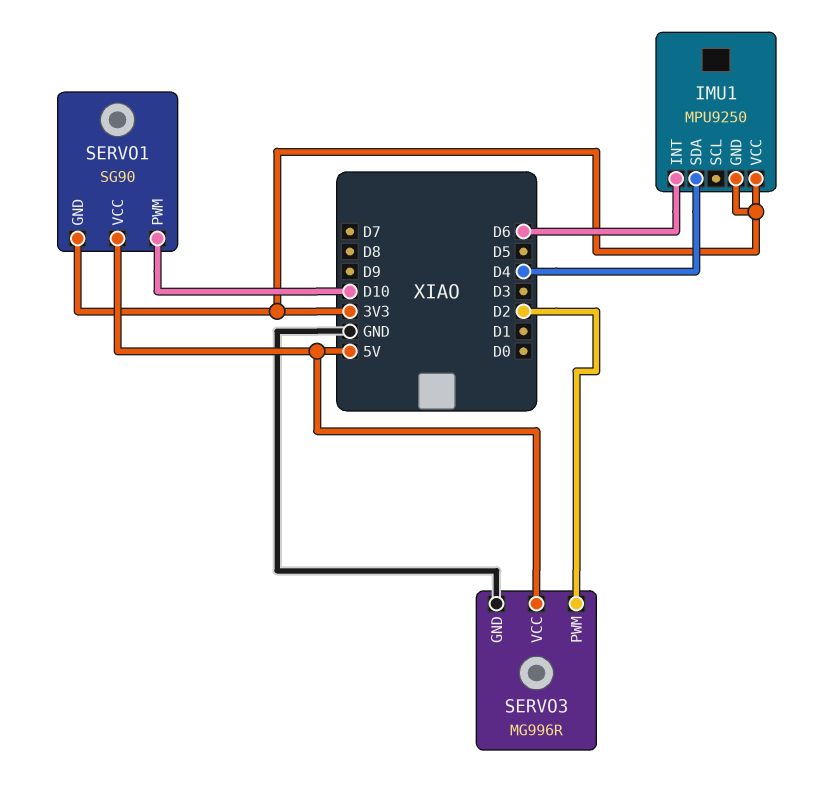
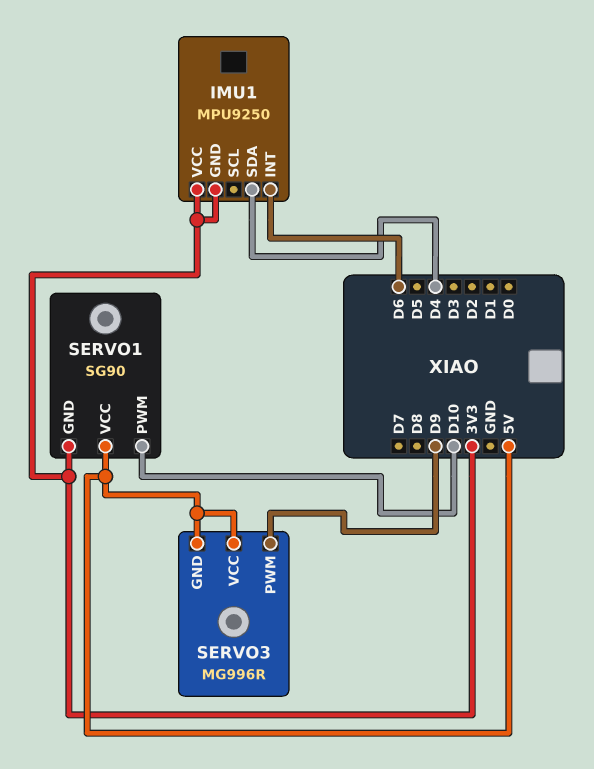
SERVO3 pin GND: GND -> 5V
SERVO3 pin PWM: D2 -> D9

